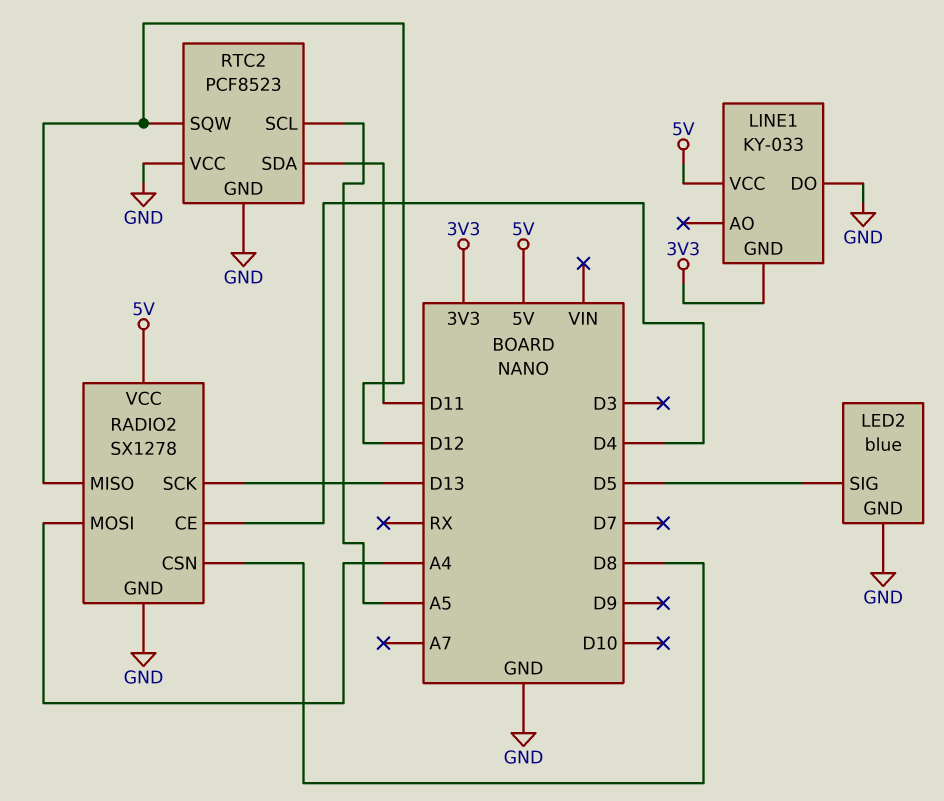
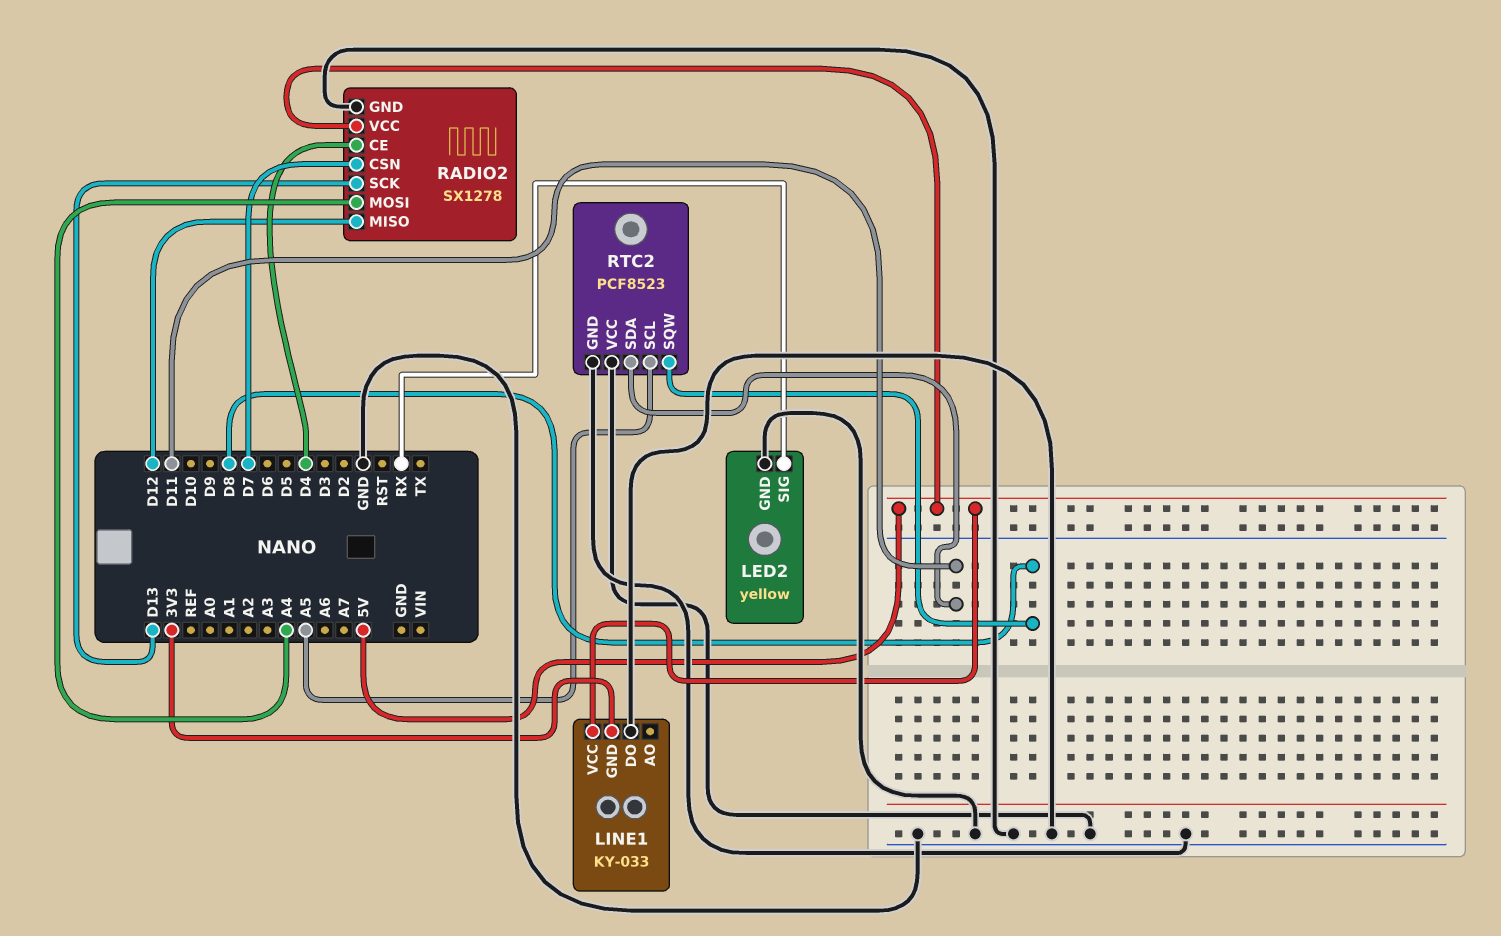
LED2: blue -> yellow
LED2 pin SIG: D5 -> RX
RADIO2 pin CSN: D8 -> D7
RTC2 pin SQW: D12 -> D8

